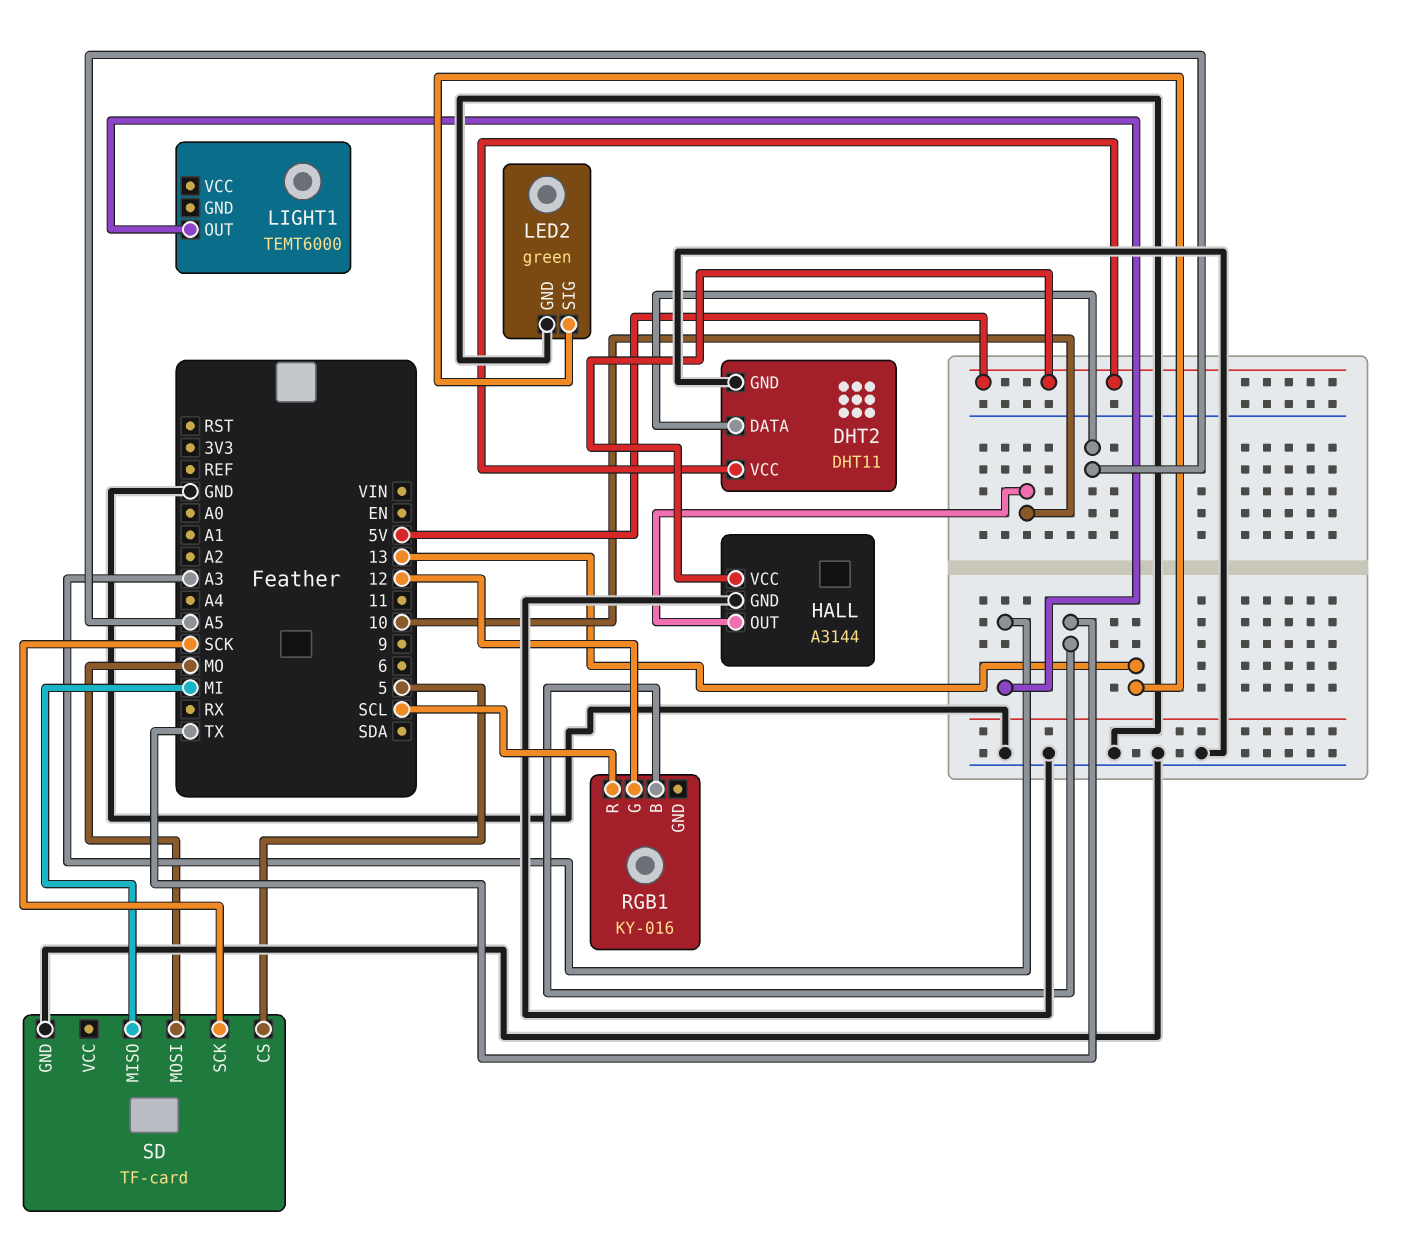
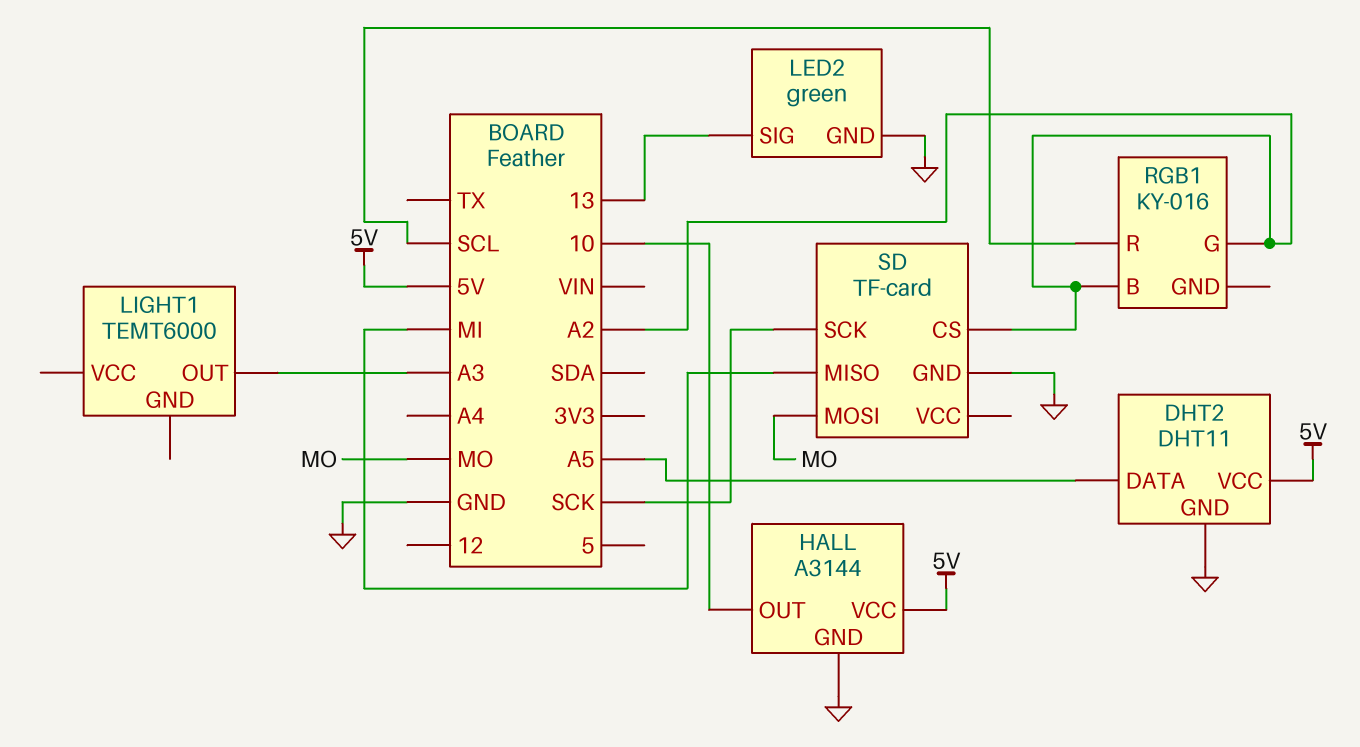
RGB1 pin B: TX -> A2
RGB1 pin G: 12 -> A2
SD pin CS: 5 -> A2

